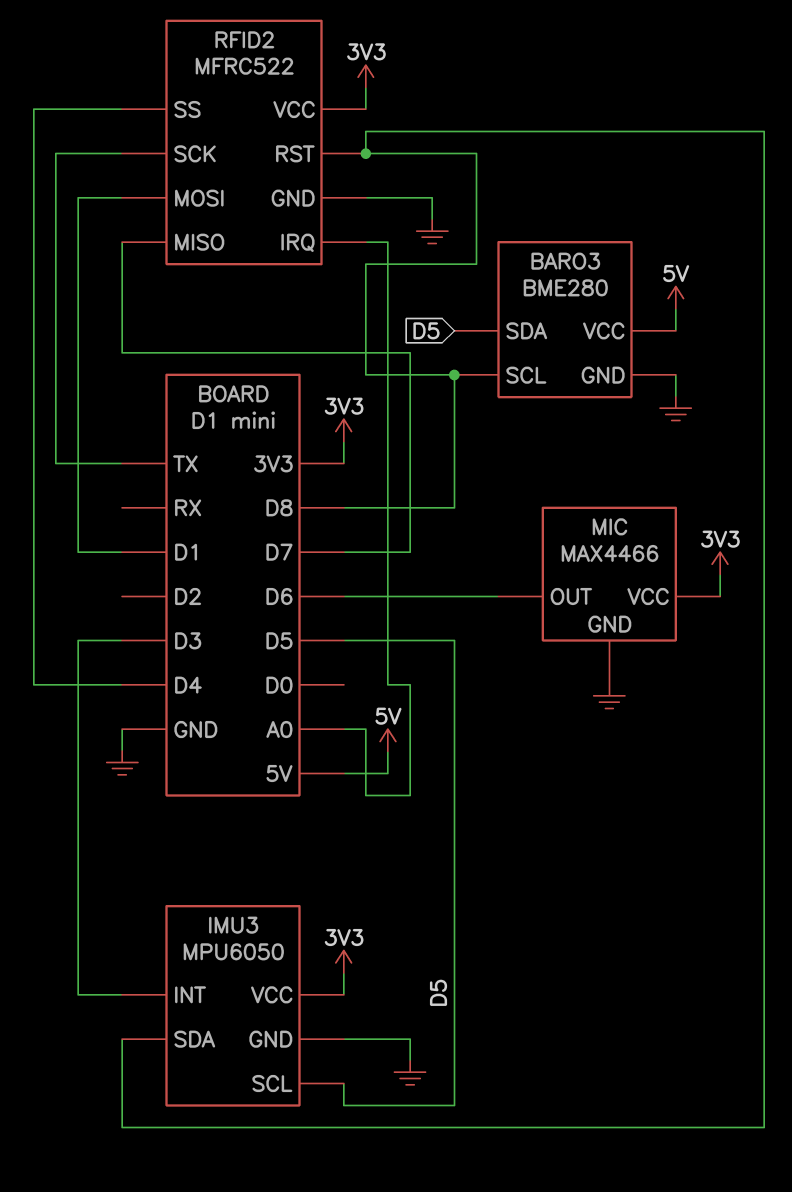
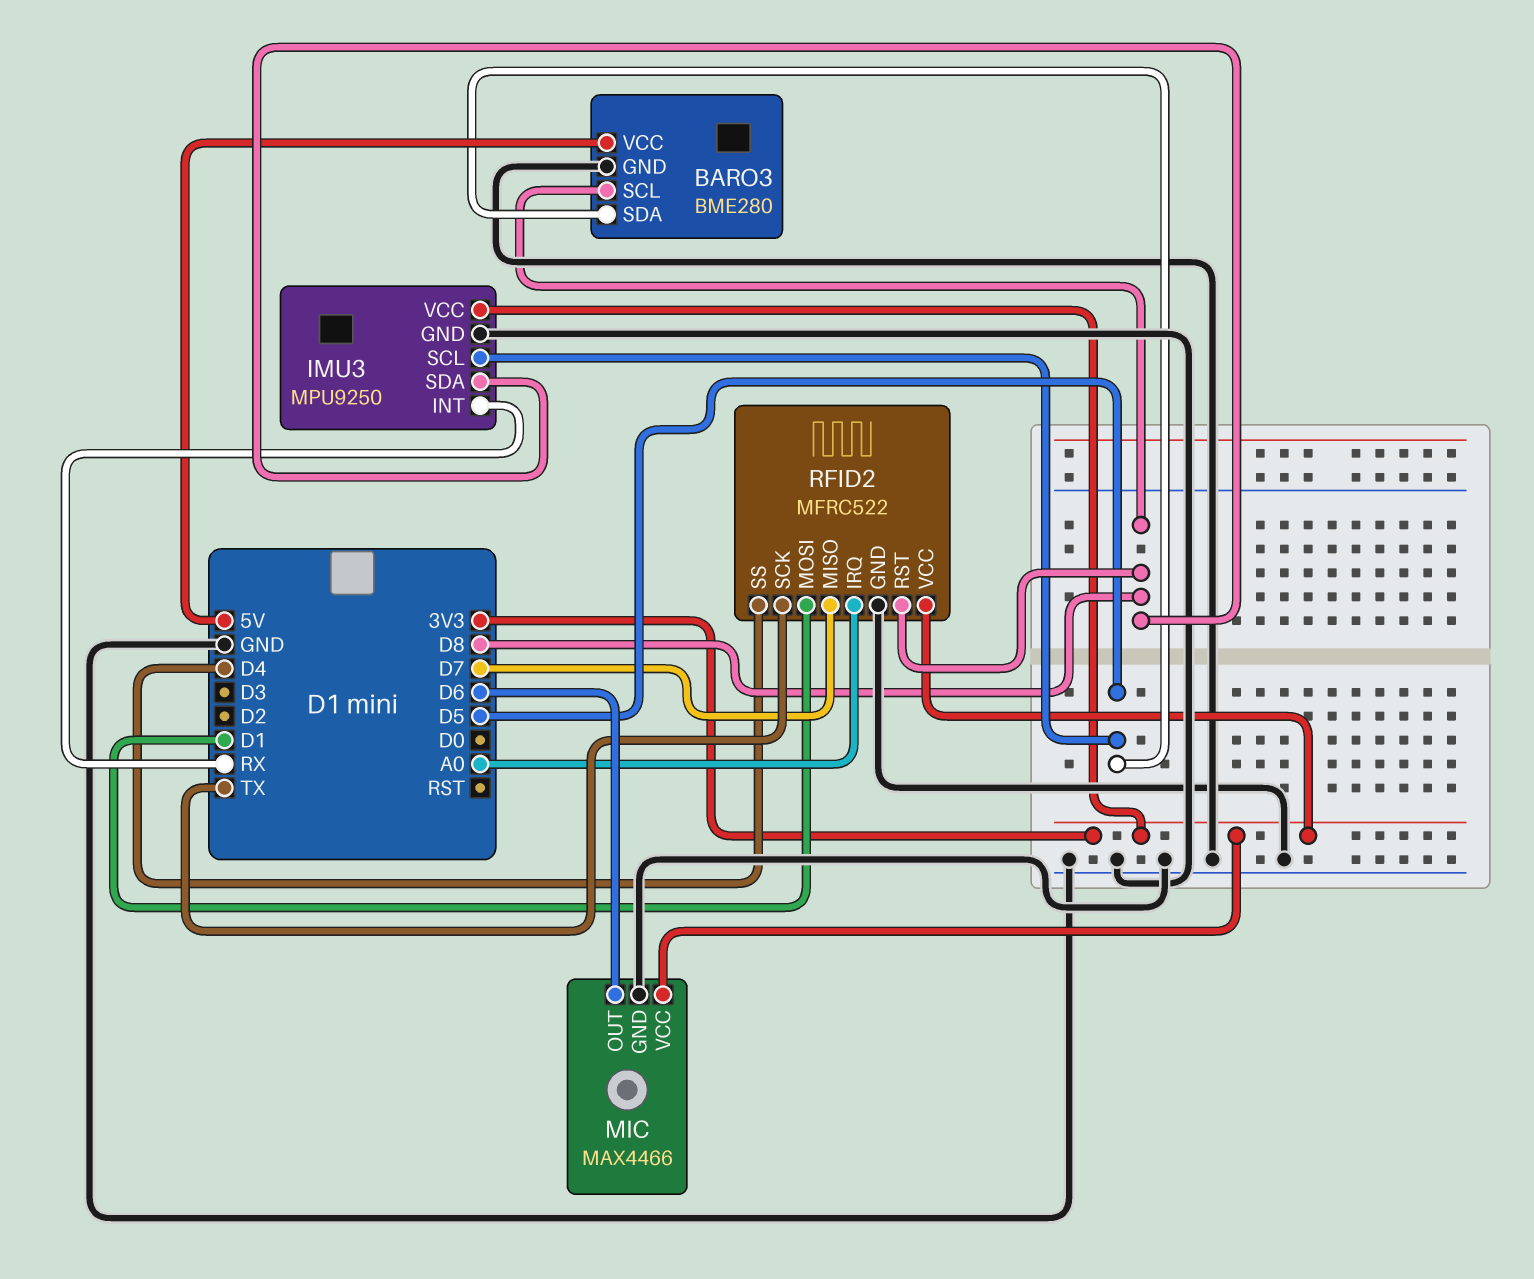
IMU3: MPU6050 -> MPU9250
IMU3 pin INT: D3 -> RX

